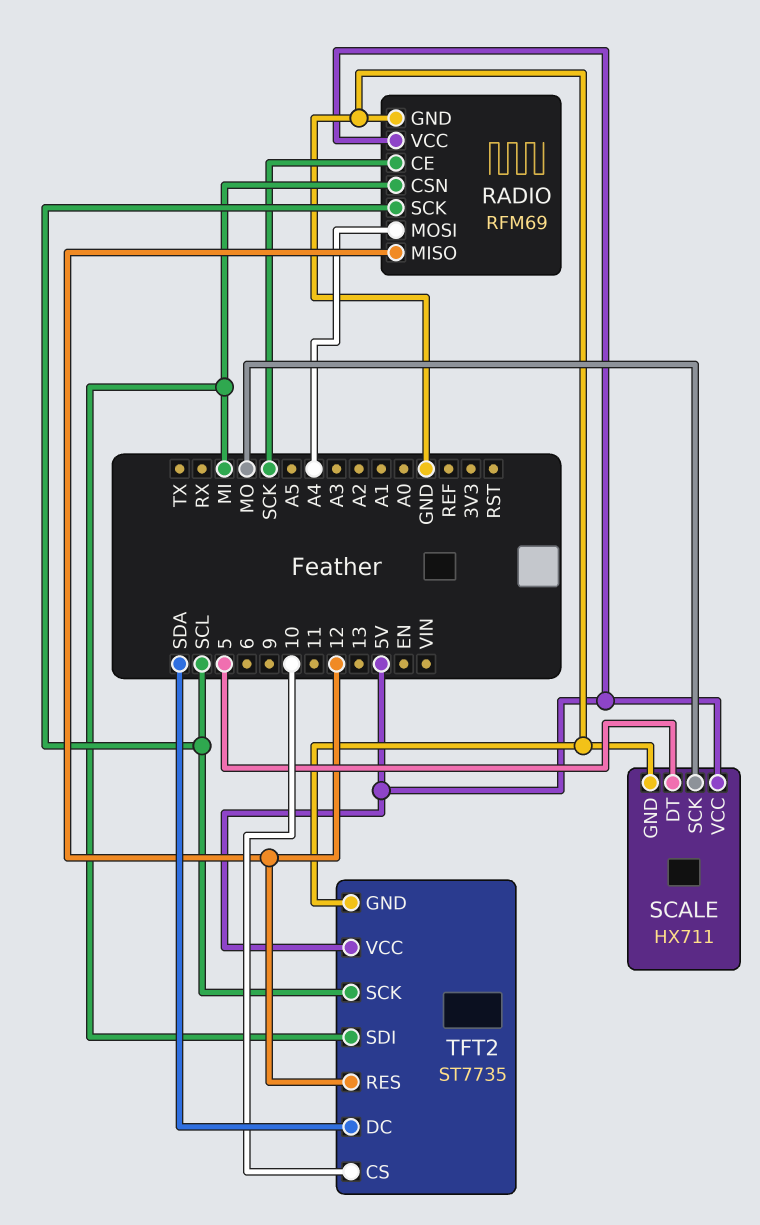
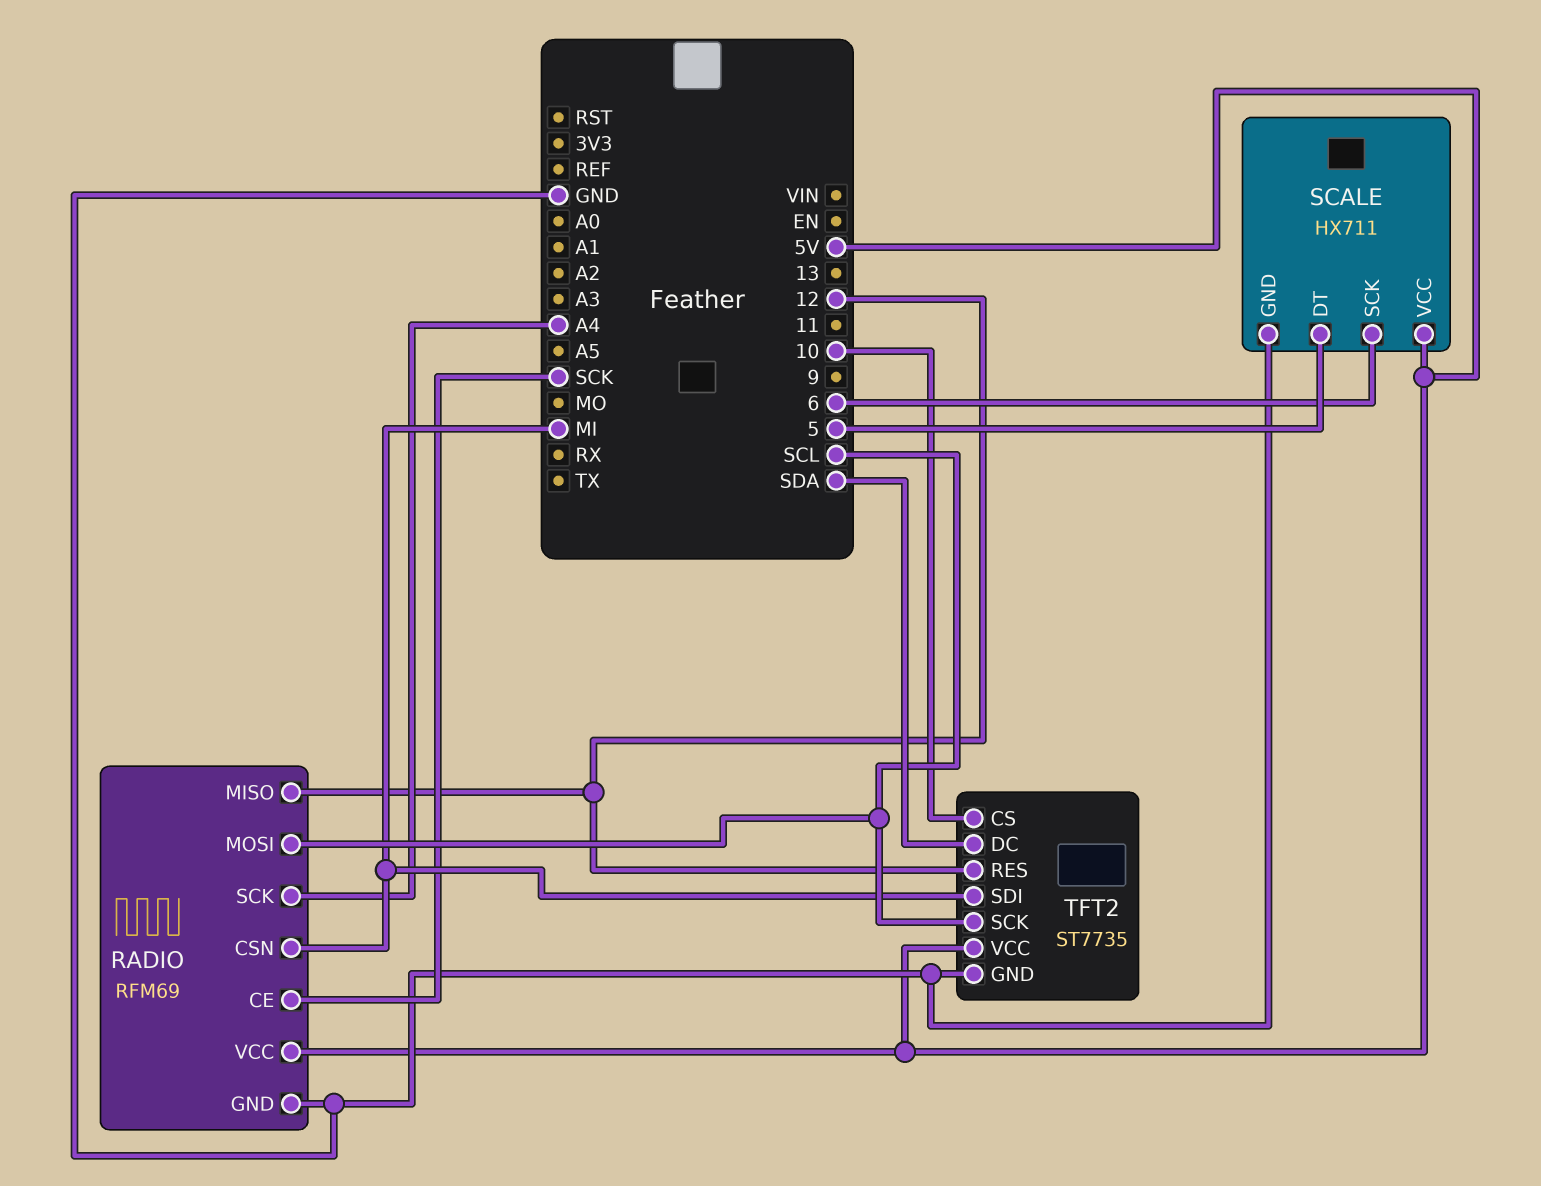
RADIO pin MOSI: A4 -> SCL
RADIO pin SCK: SCL -> A4
SCALE pin SCK: MO -> 6

